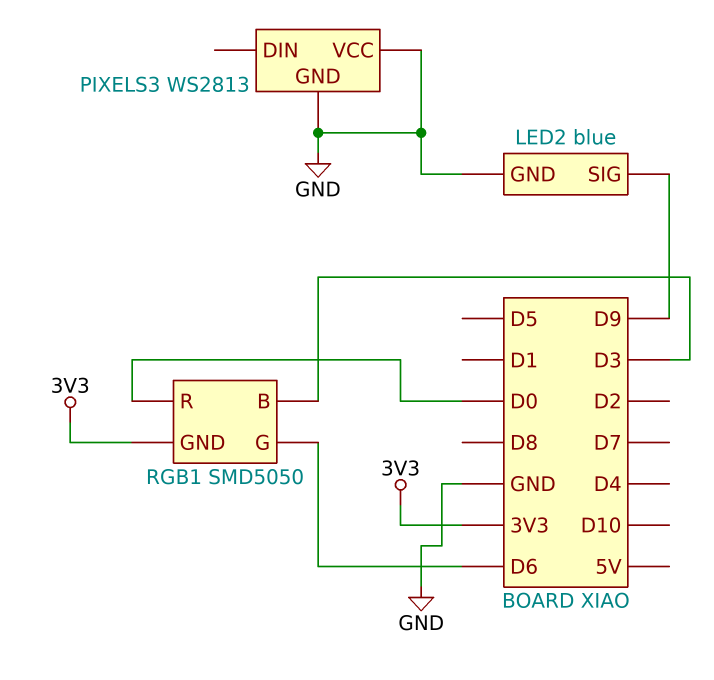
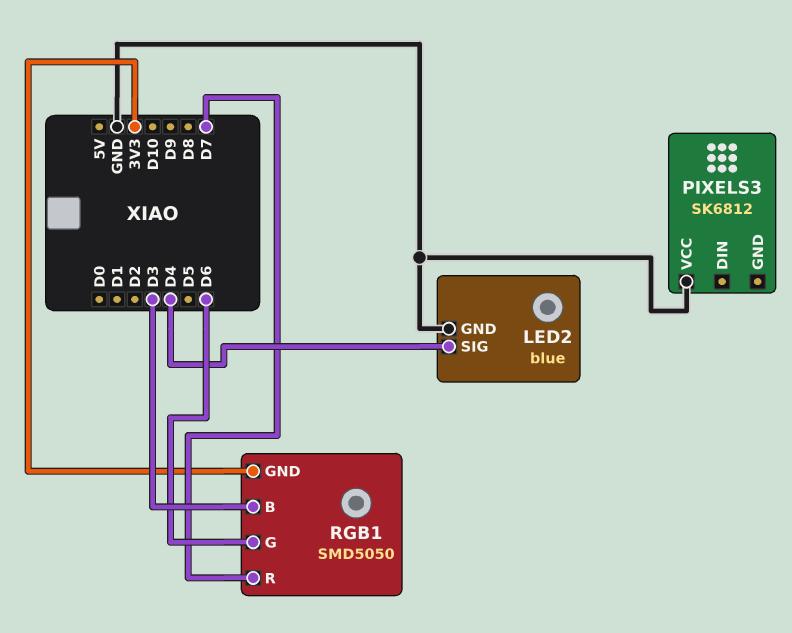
LED2 pin SIG: D9 -> D4
PIXELS3: WS2813 -> SK6812
PIXELS3 pin GND: GND -> none
RGB1 pin R: D0 -> D7

